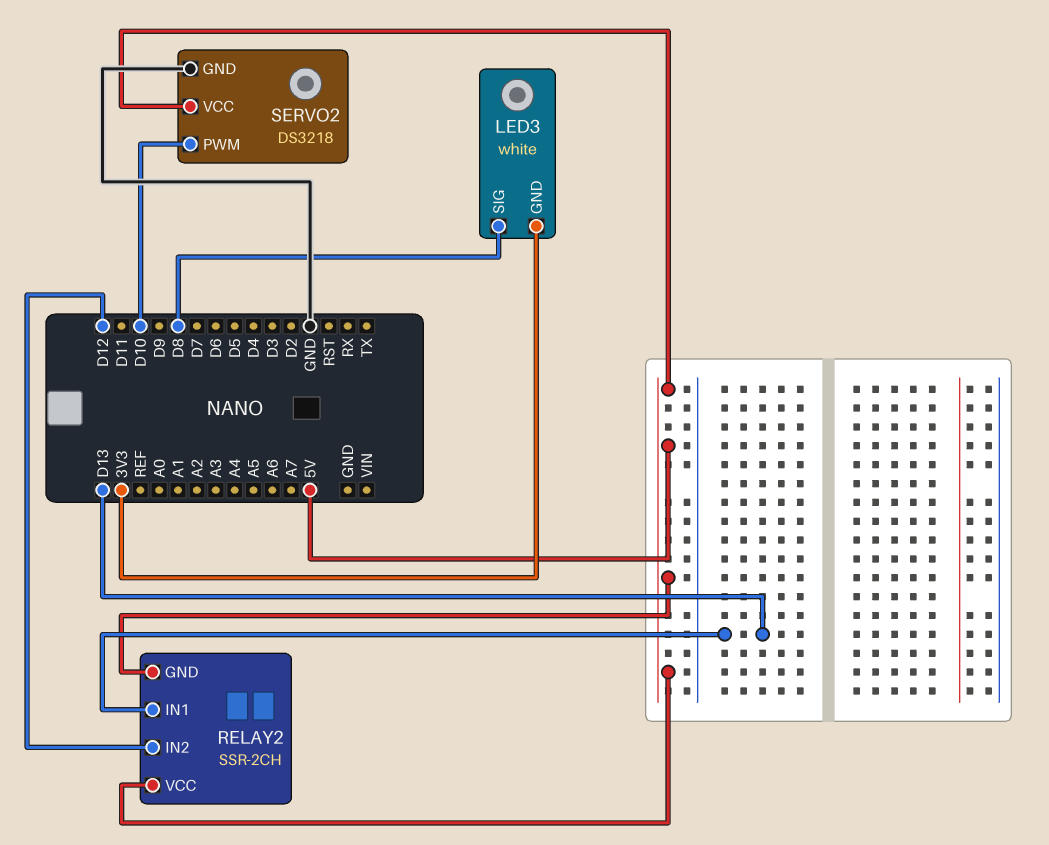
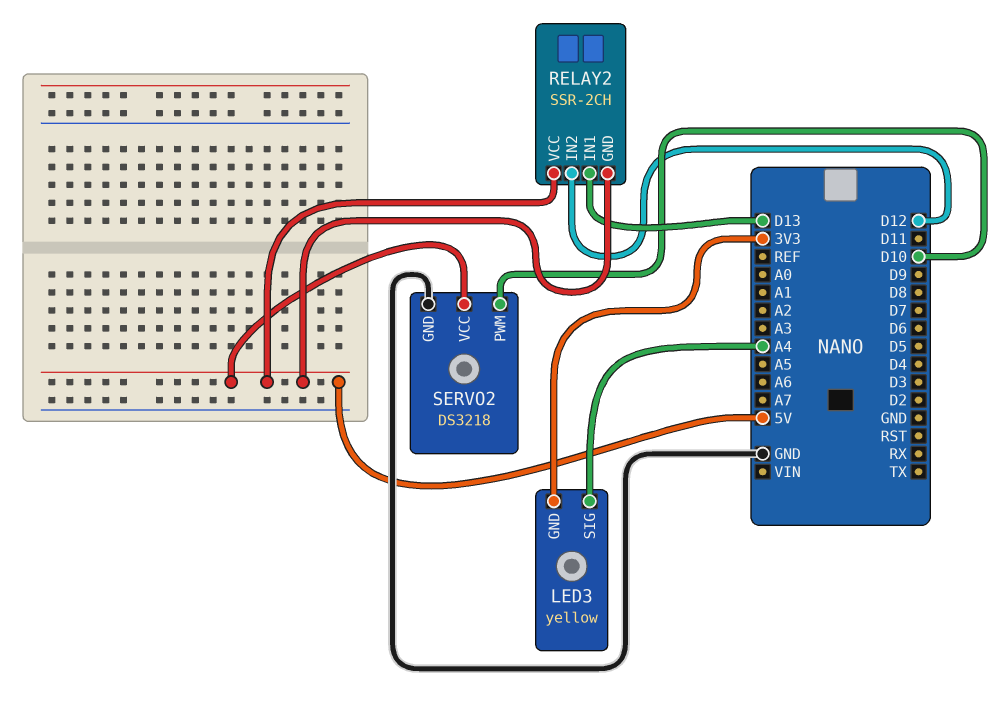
LED3: white -> yellow
LED3 pin SIG: D8 -> A4

